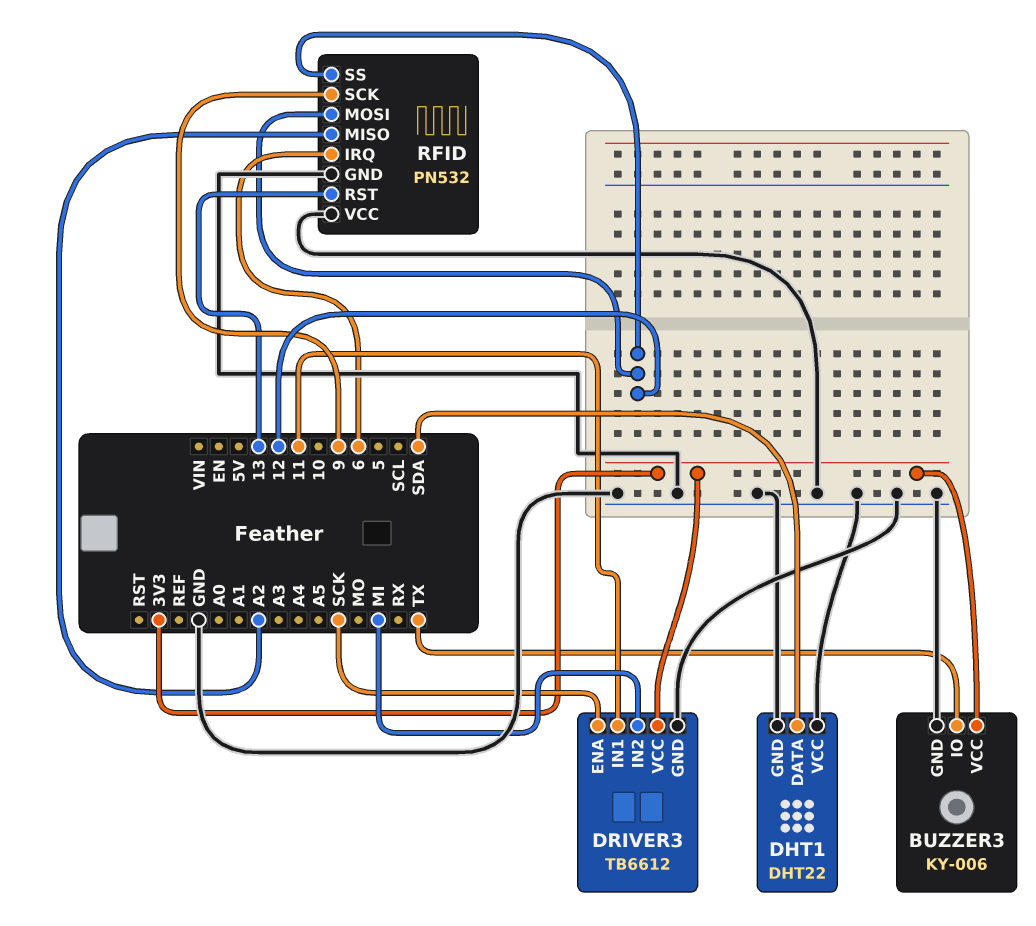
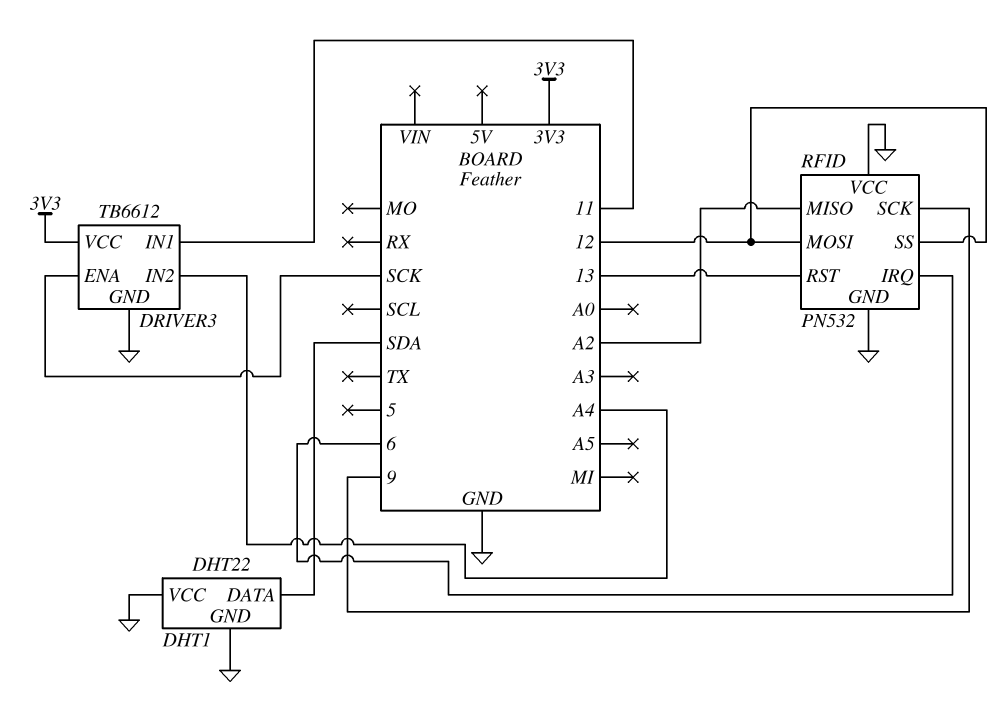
BUZZER3: KY-006 -> none
BUZZER3 pin GND: GND -> none
BUZZER3 pin IO: TX -> none
BUZZER3 pin VCC: 3V3 -> none
DRIVER3 pin IN2: MI -> A4

